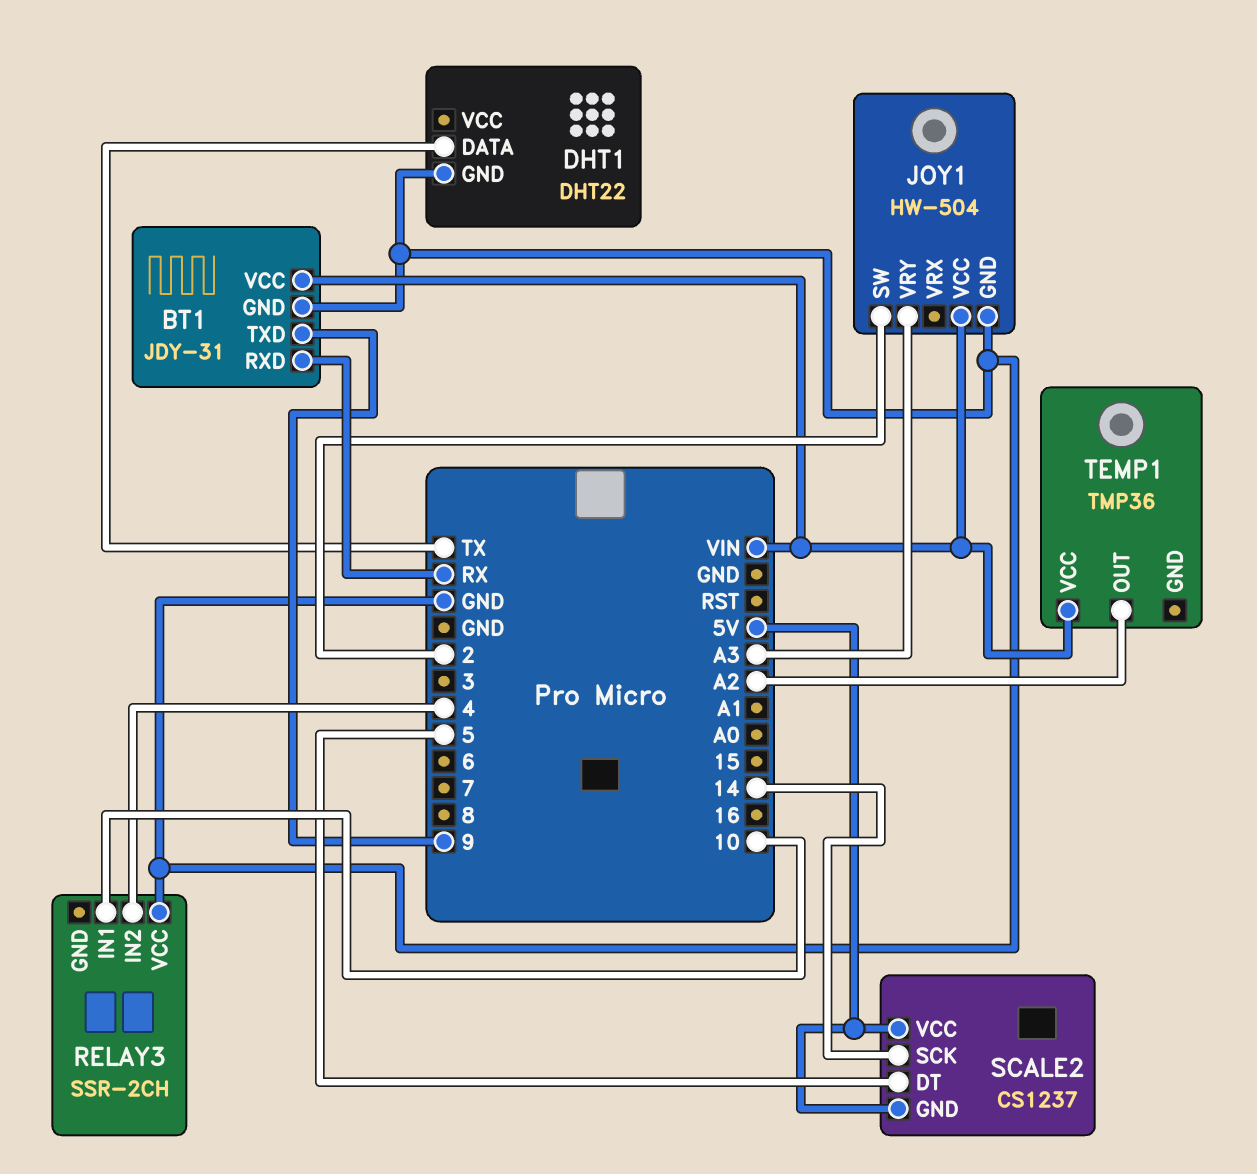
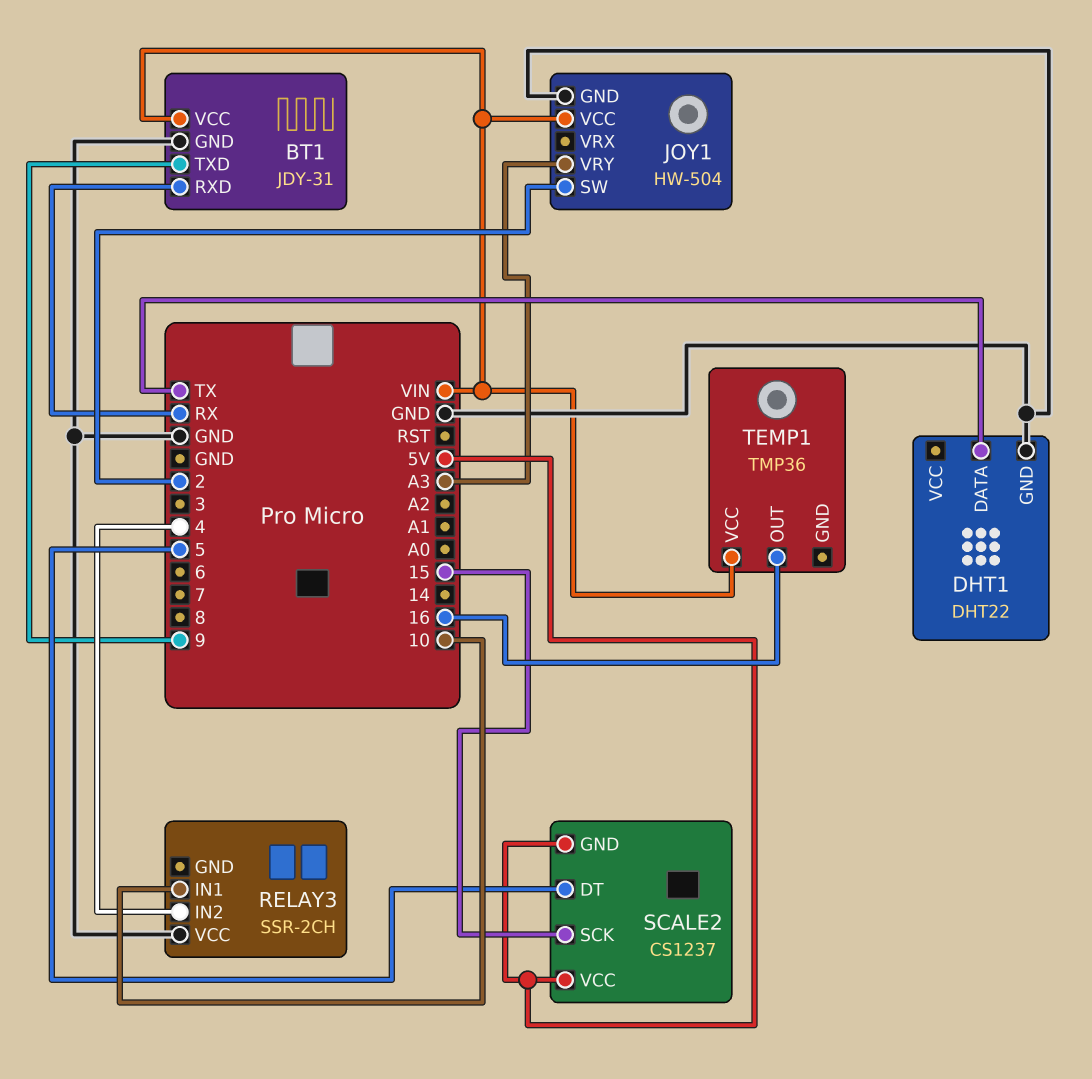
SCALE2 pin SCK: 14 -> 15
TEMP1 pin OUT: A2 -> 16

